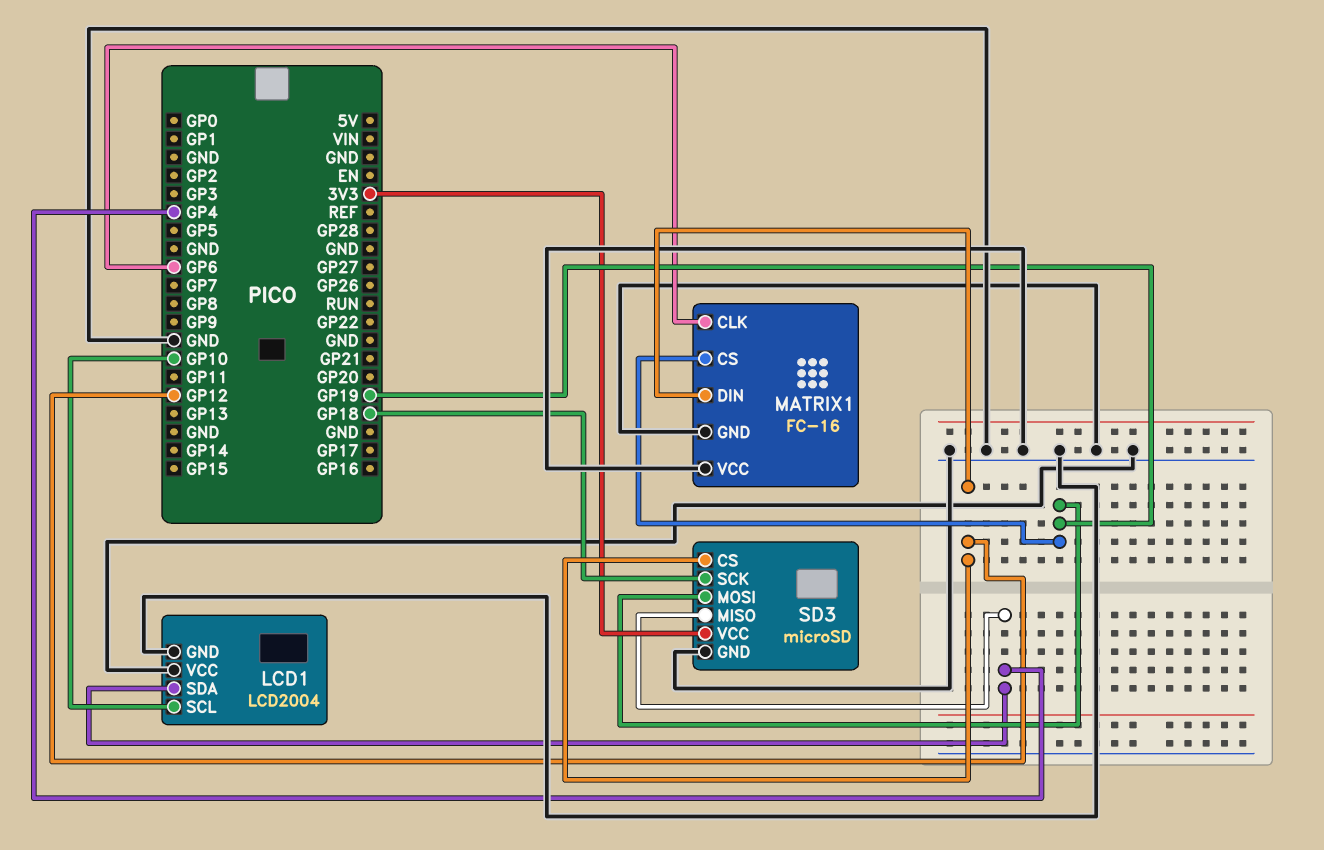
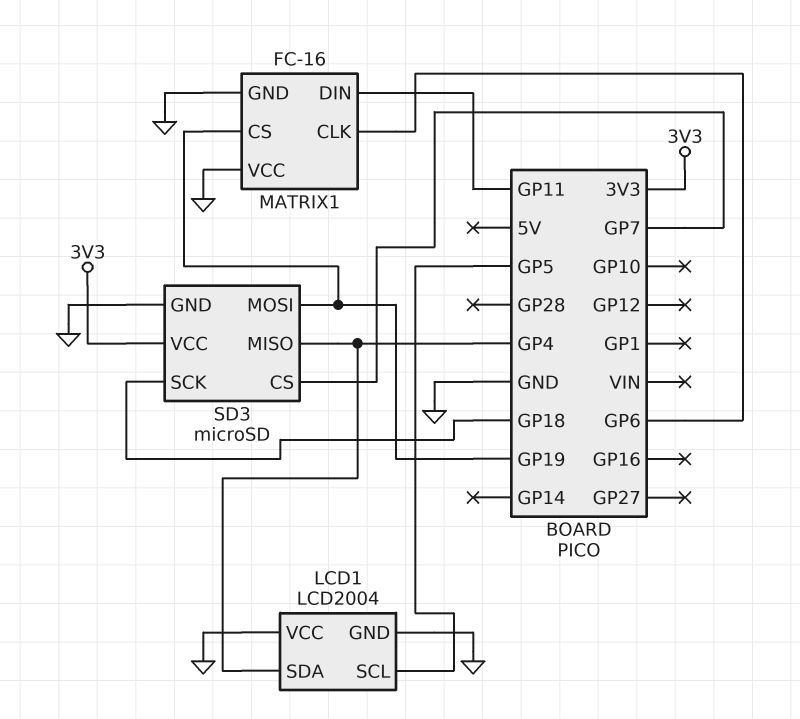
LCD1 pin SCL: GP10 -> GP5
MATRIX1 pin DIN: GP12 -> GP11
SD3 pin CS: GP12 -> GP7

